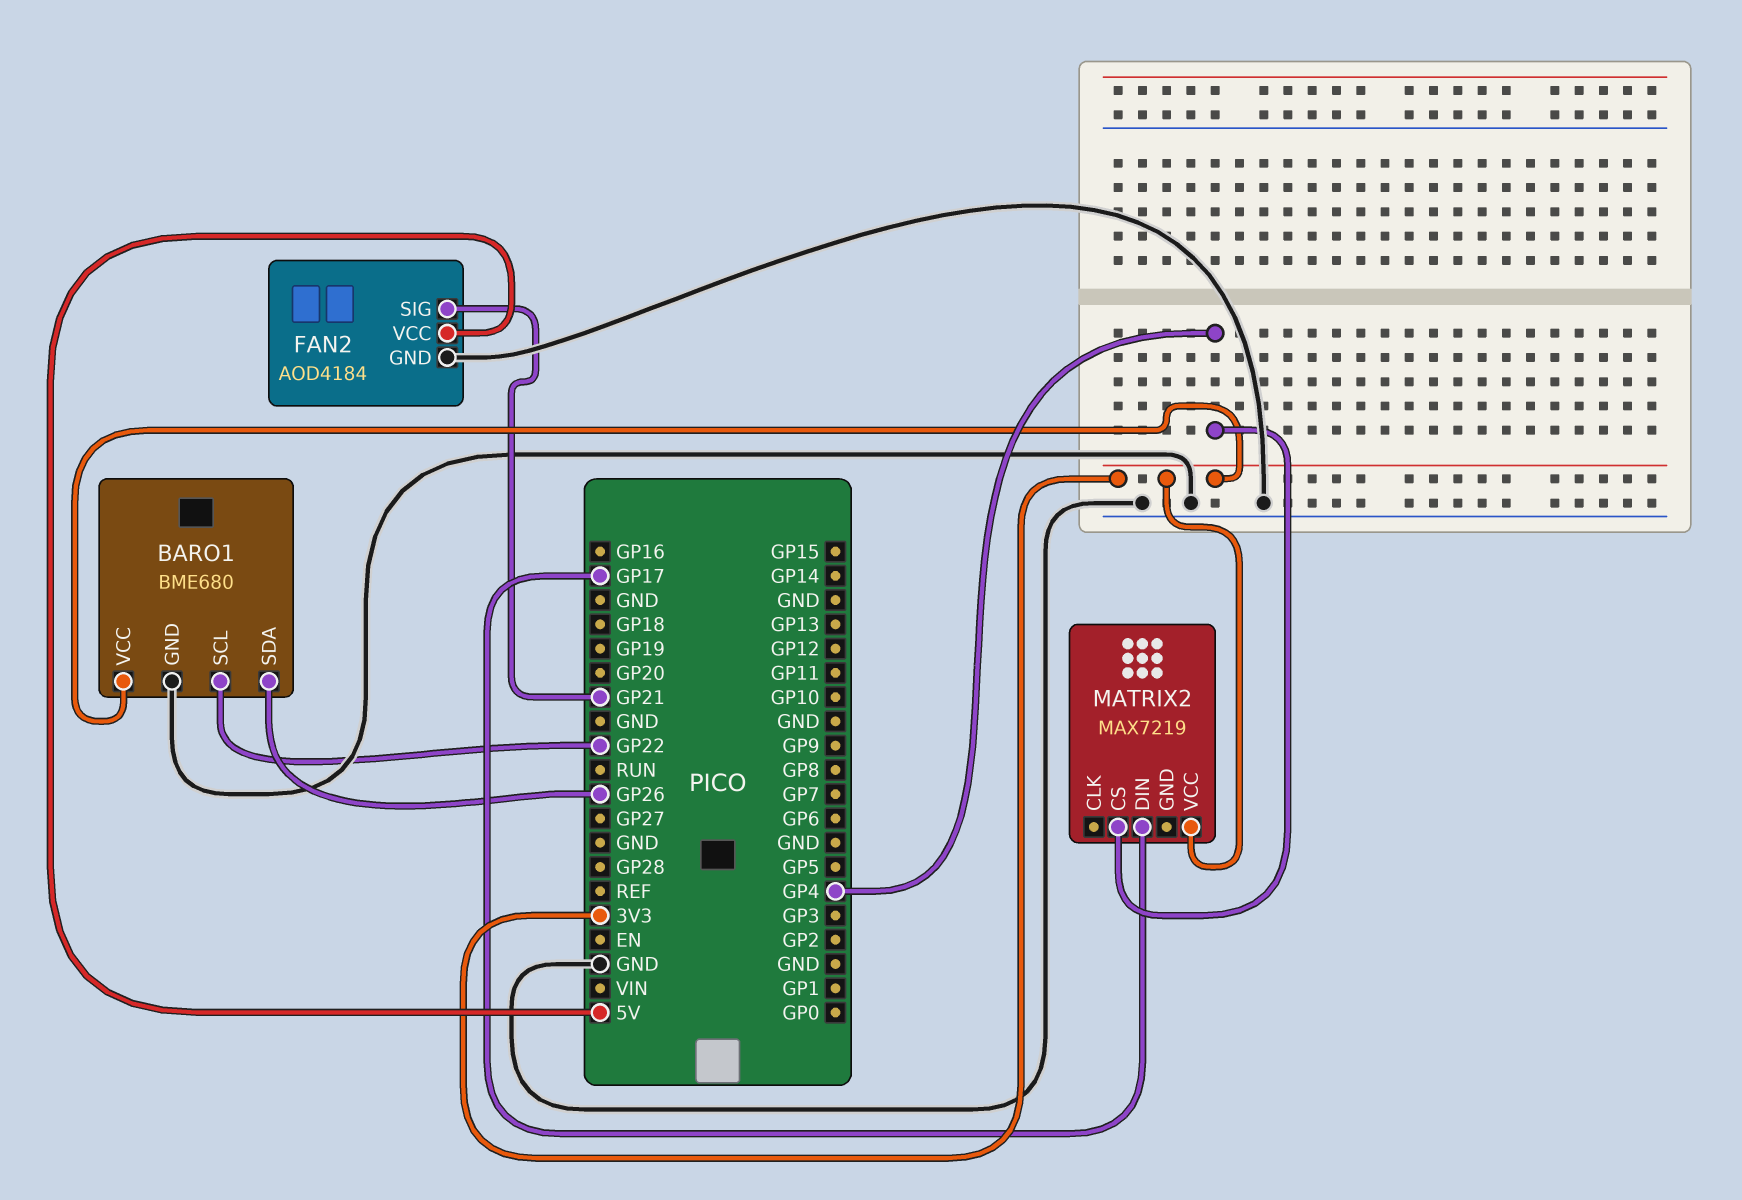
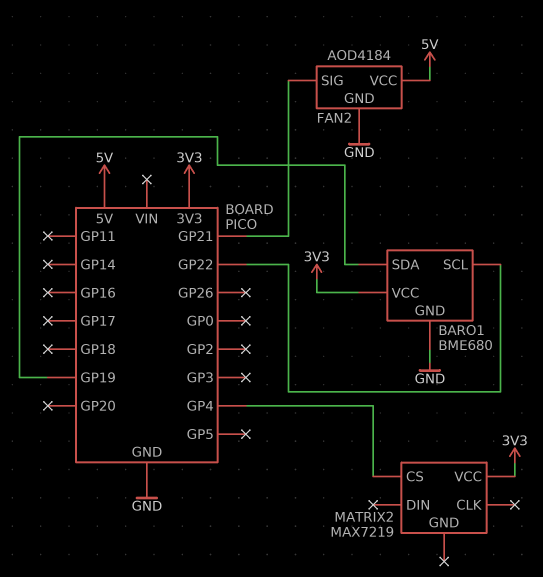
BARO1 pin SDA: GP26 -> GP19
MATRIX2 pin DIN: GP17 -> none

